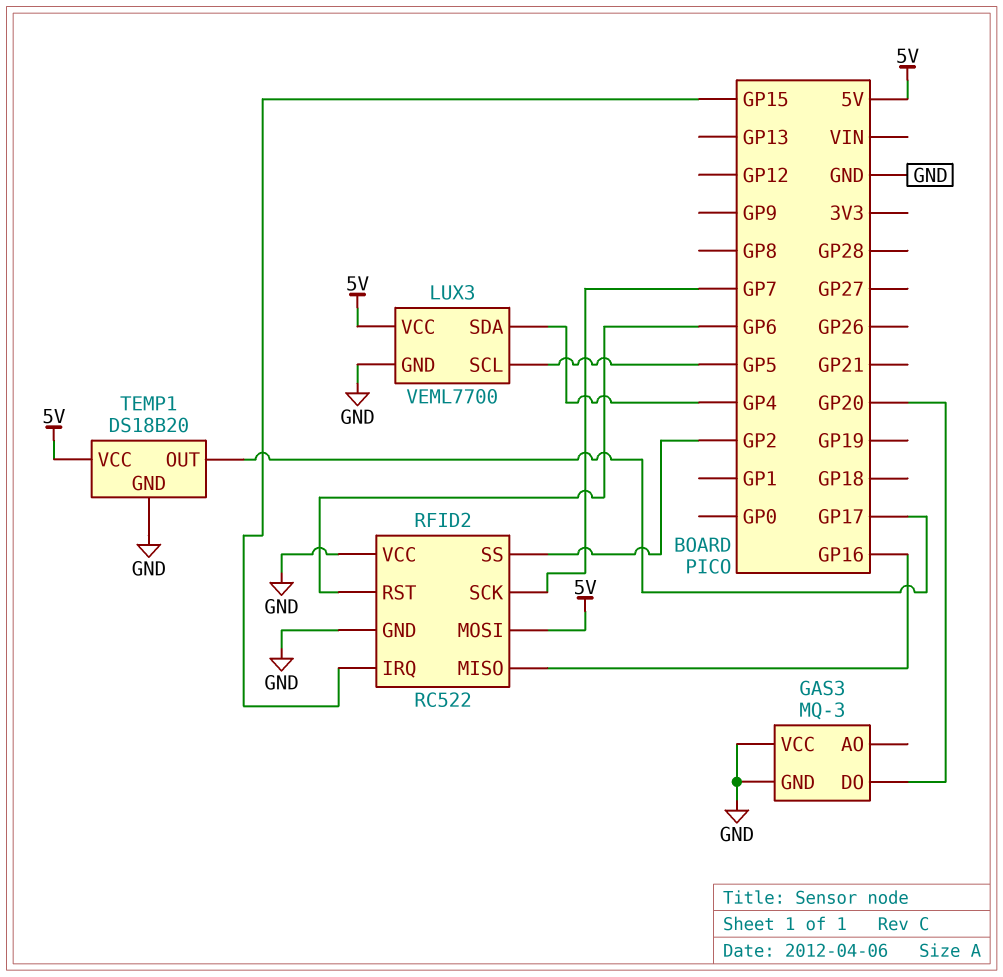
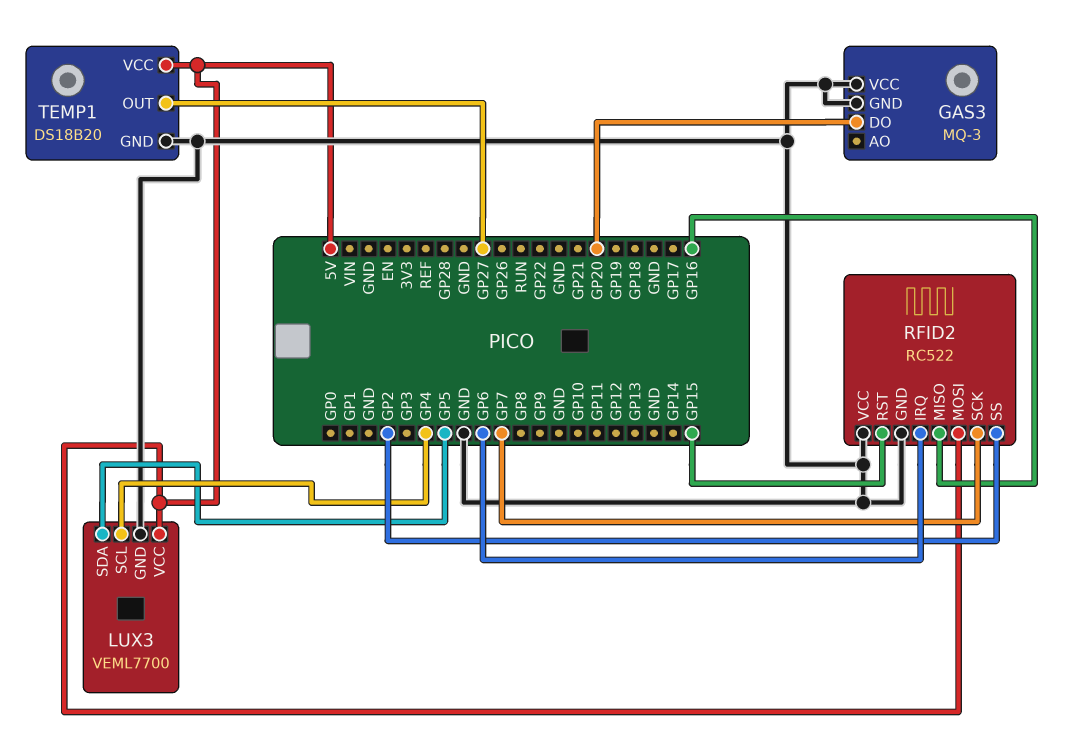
LUX3 pin SCL: GP5 -> GP4
LUX3 pin SDA: GP4 -> GP5
RFID2 pin IRQ: GP15 -> GP6
RFID2 pin RST: GP6 -> GP15
TEMP1 pin OUT: GP17 -> GP27

